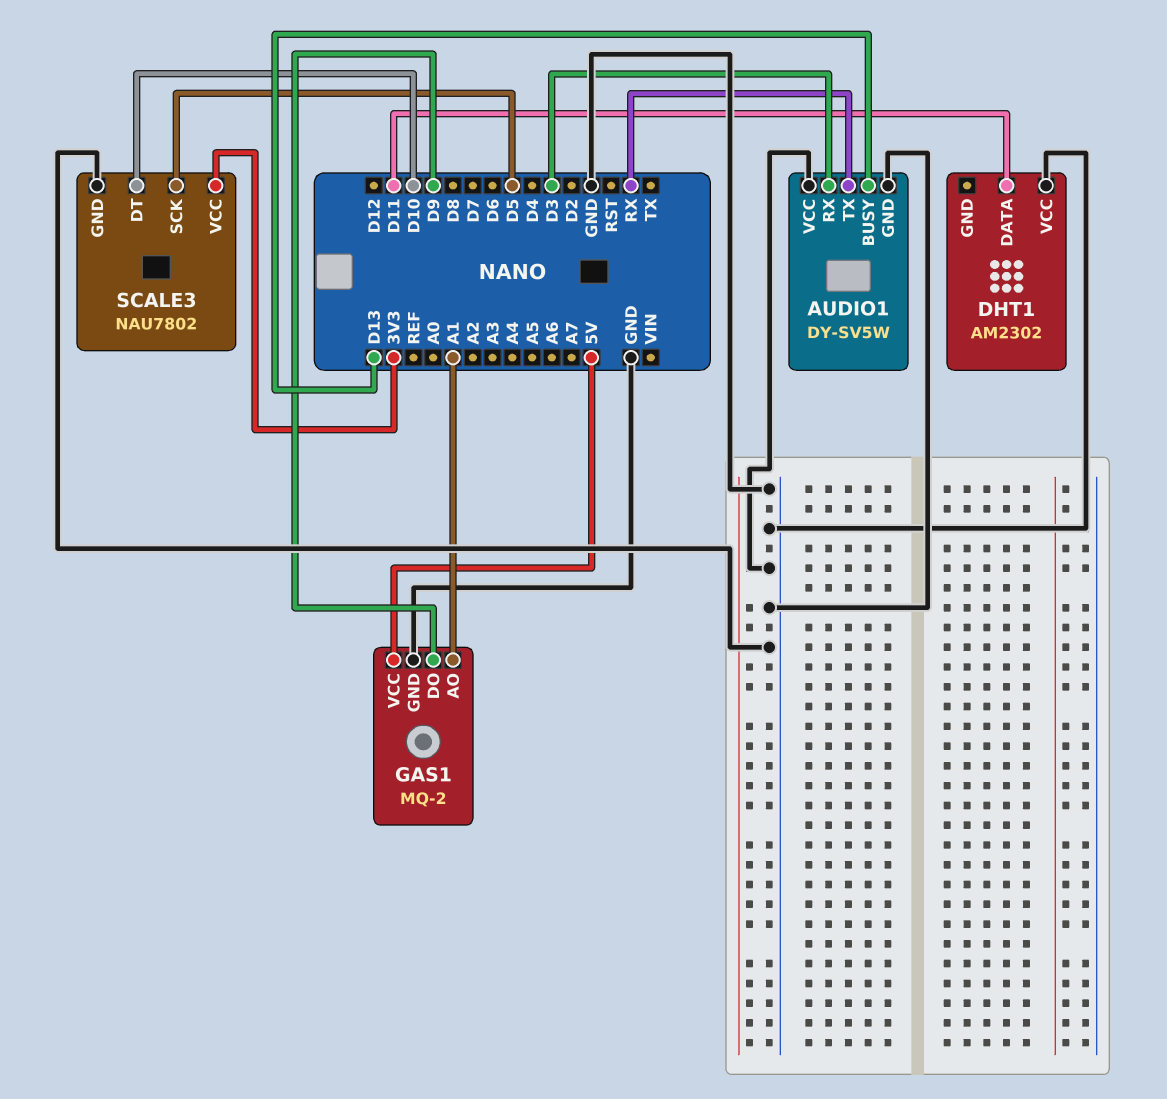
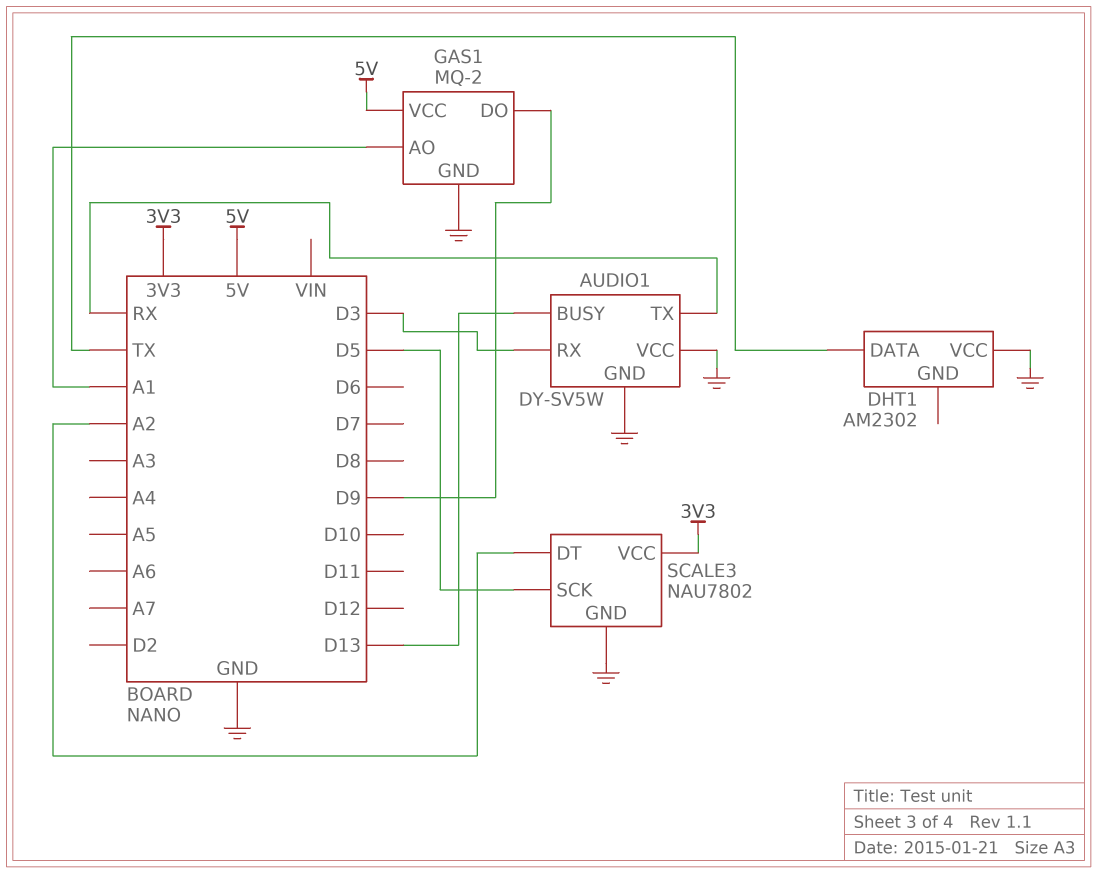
DHT1 pin DATA: D11 -> TX
SCALE3 pin DT: D10 -> A2

